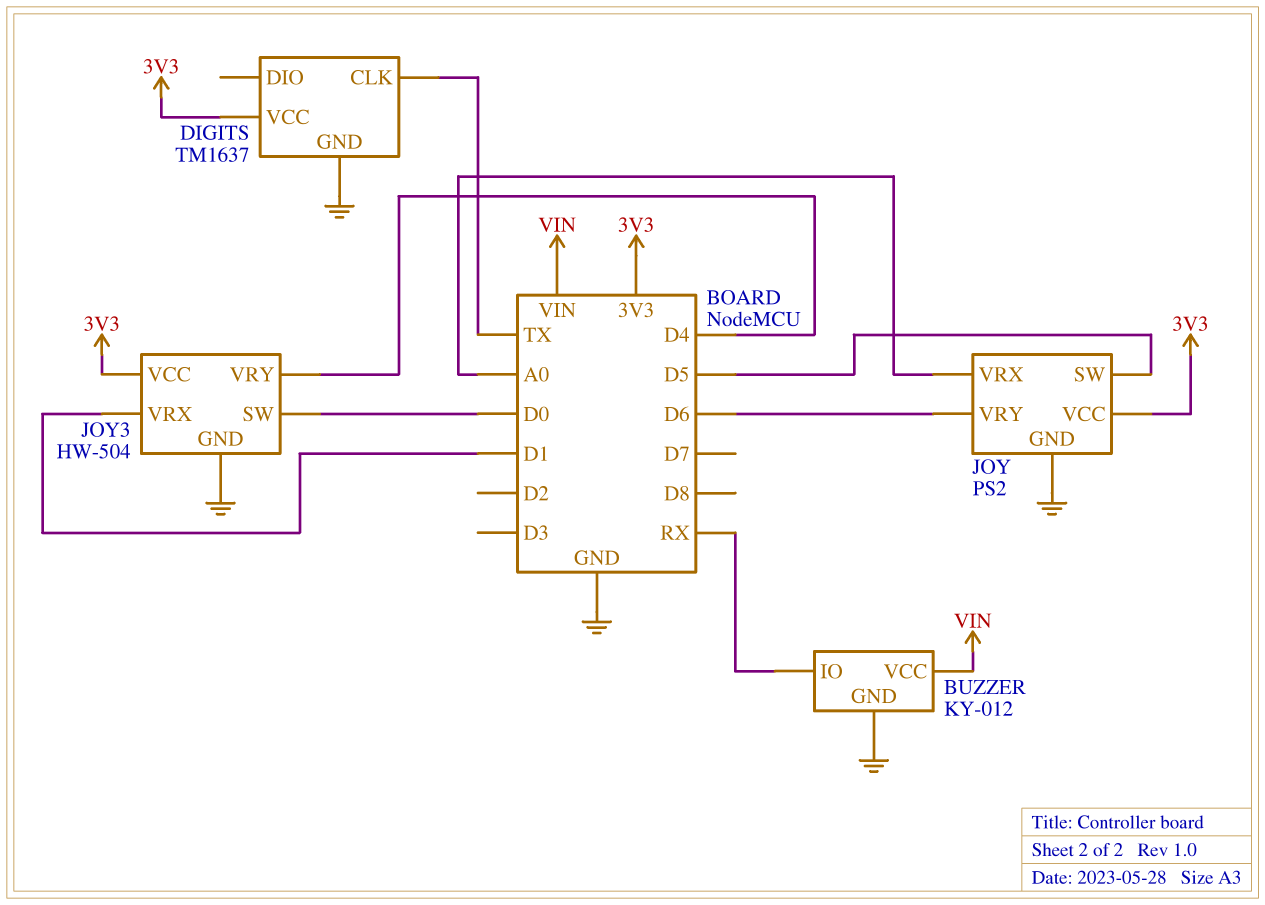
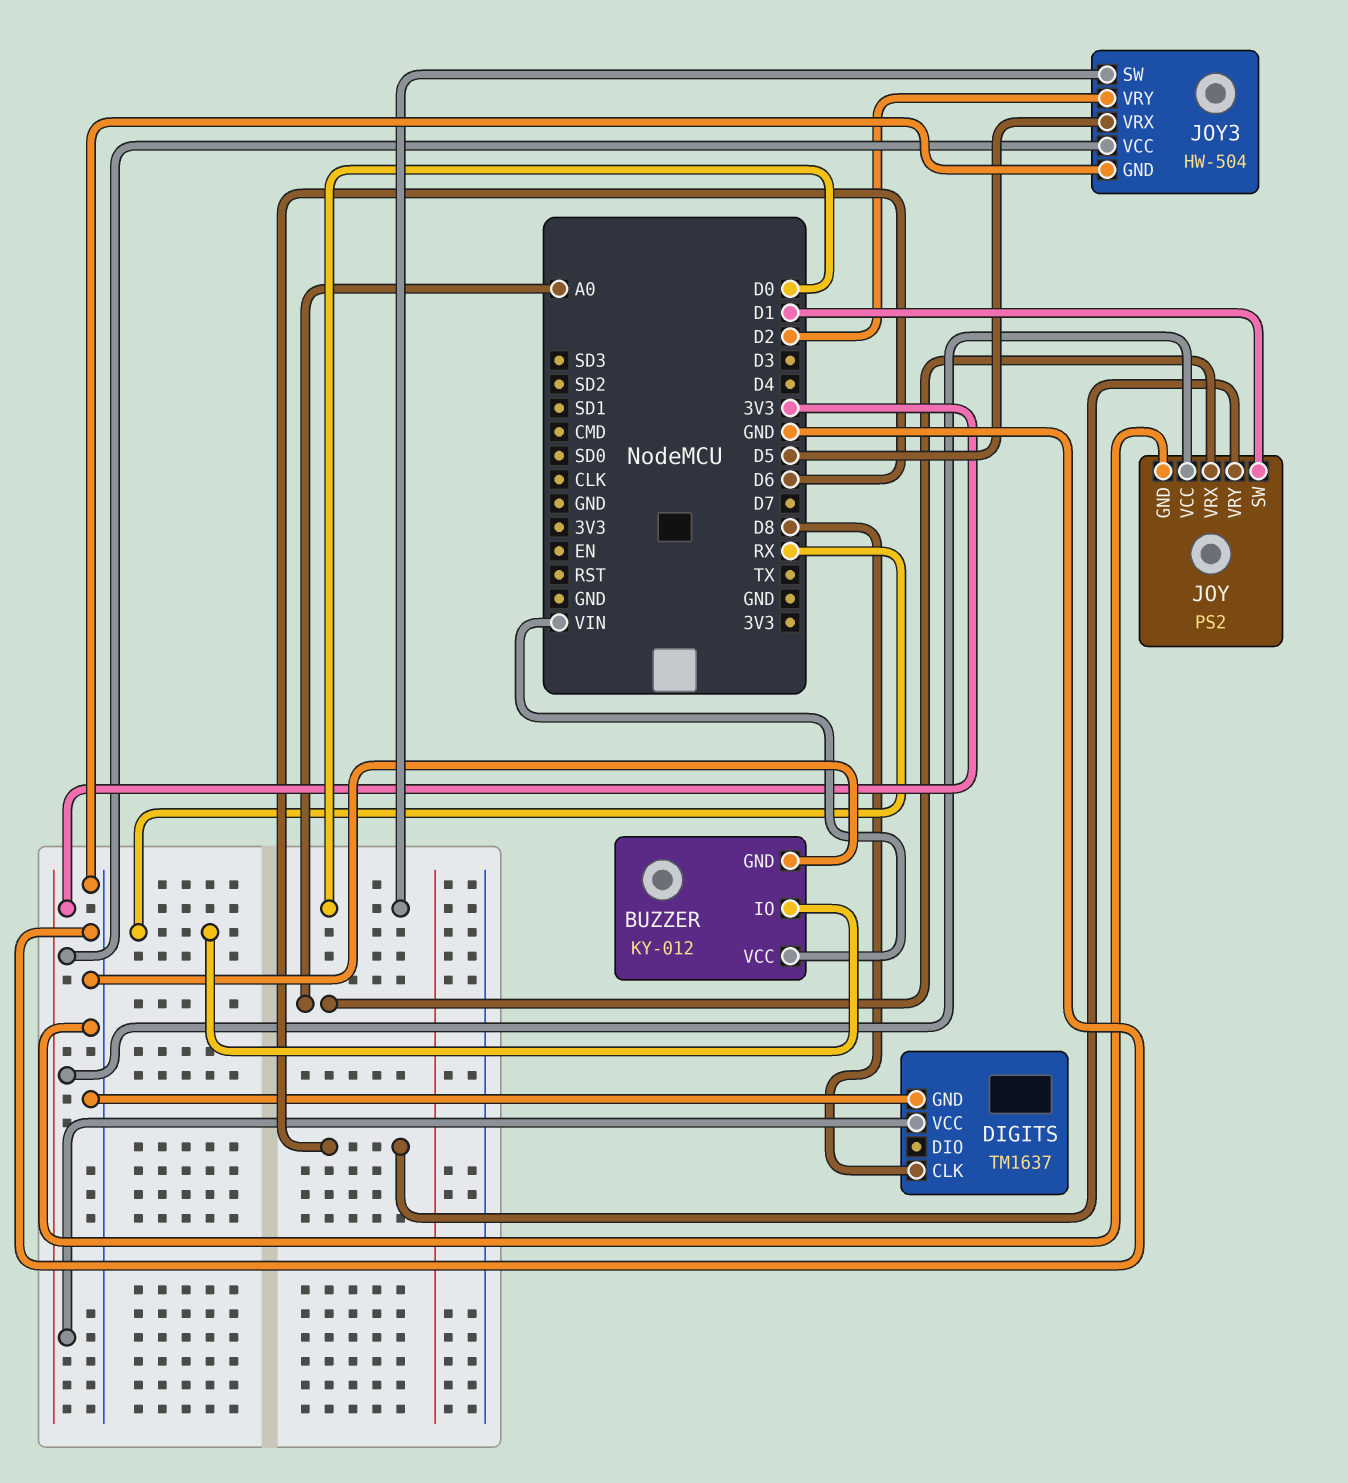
DIGITS pin CLK: TX -> D8
JOY pin SW: D5 -> D1
JOY3 pin VRX: D1 -> D5
JOY3 pin VRY: D4 -> D2

